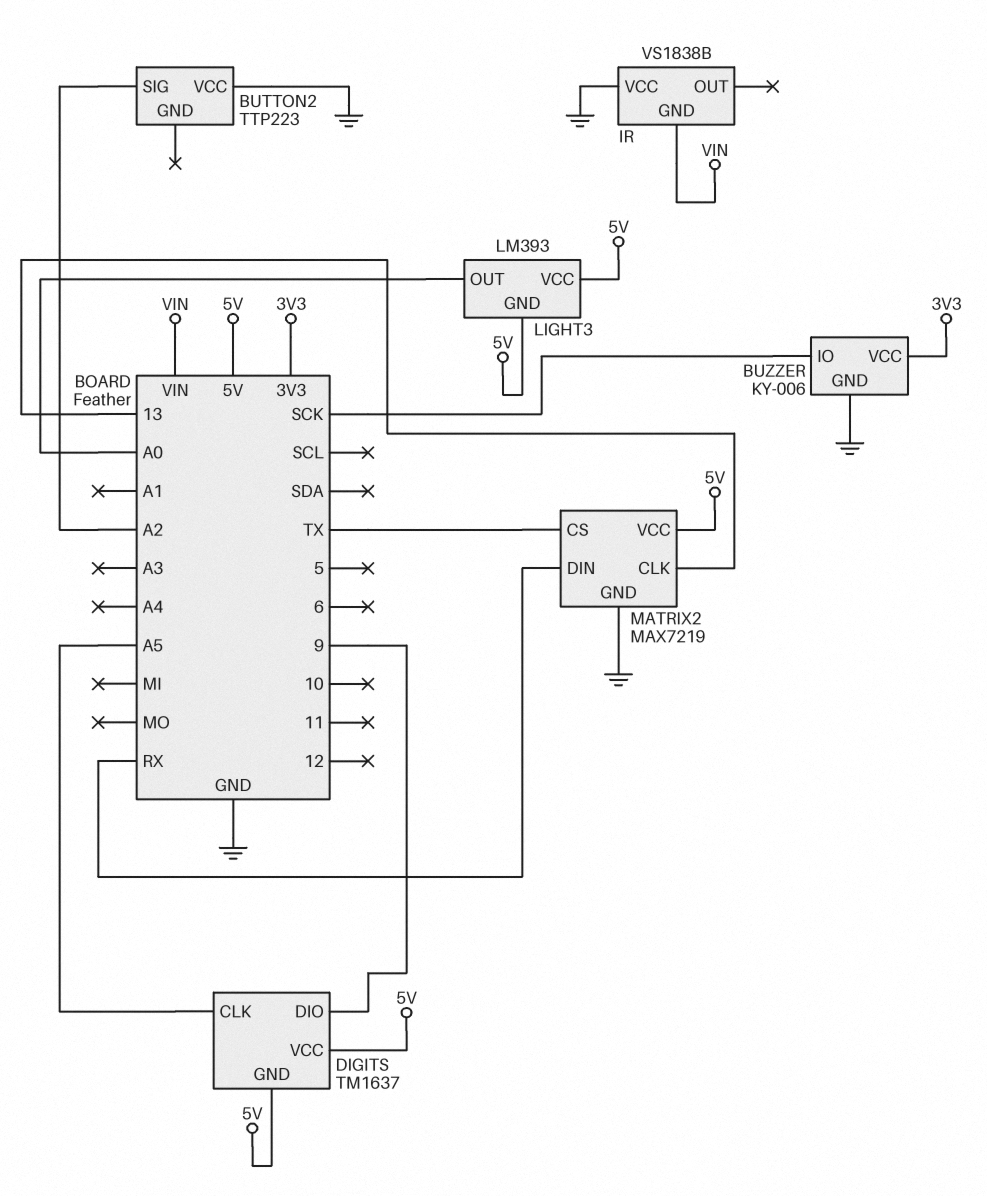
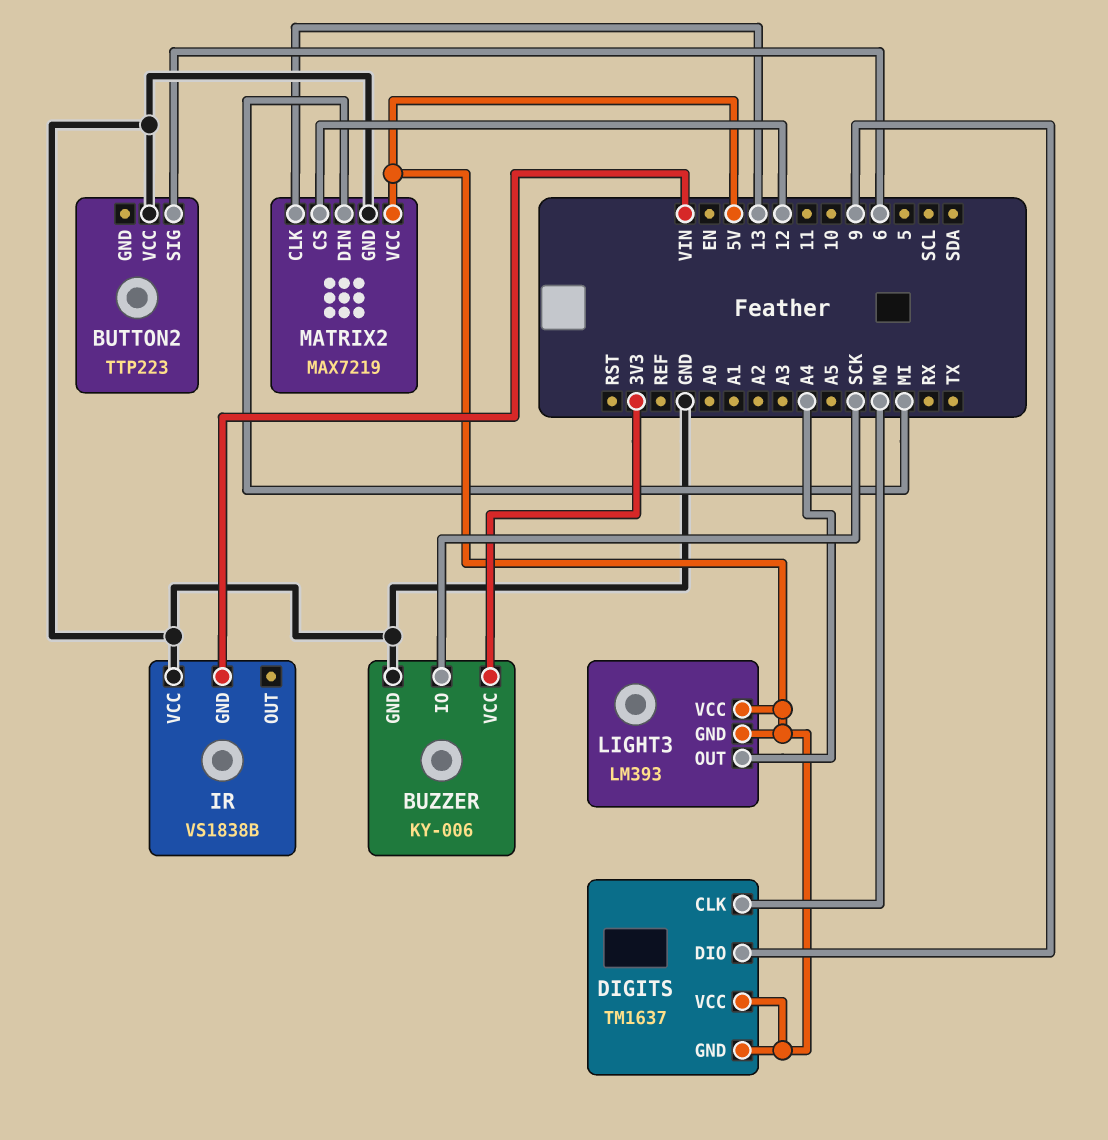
BUTTON2 pin SIG: A2 -> 6
DIGITS pin CLK: A5 -> MO
LIGHT3 pin OUT: A0 -> A4
MATRIX2 pin CS: TX -> 12
MATRIX2 pin DIN: RX -> MI

